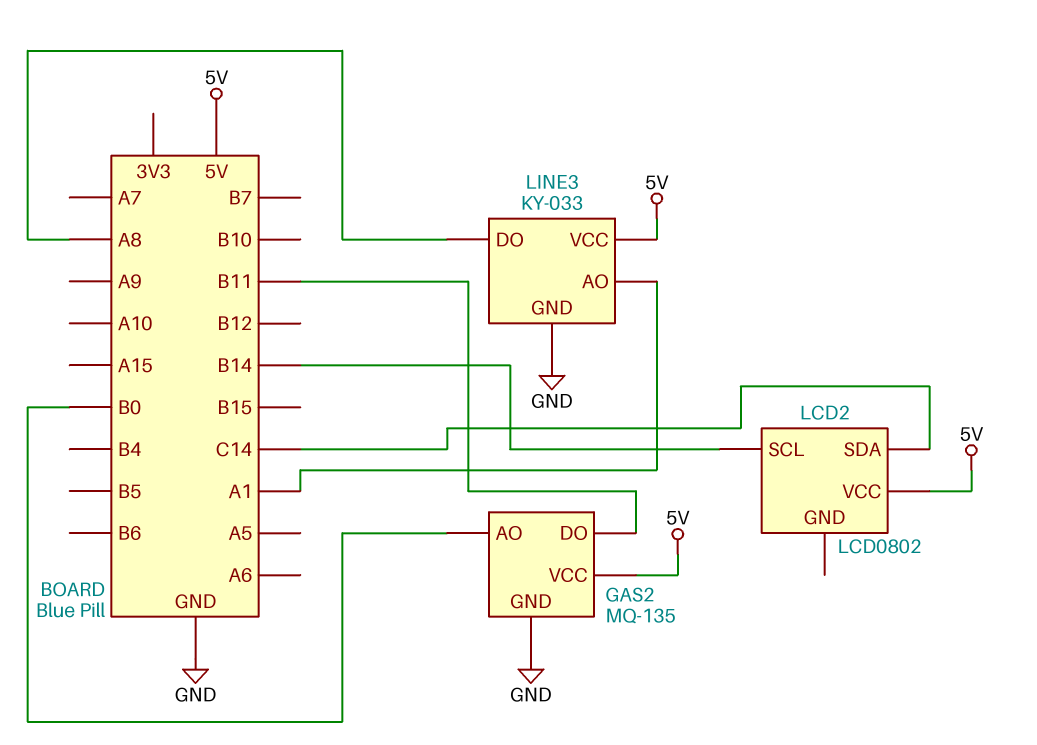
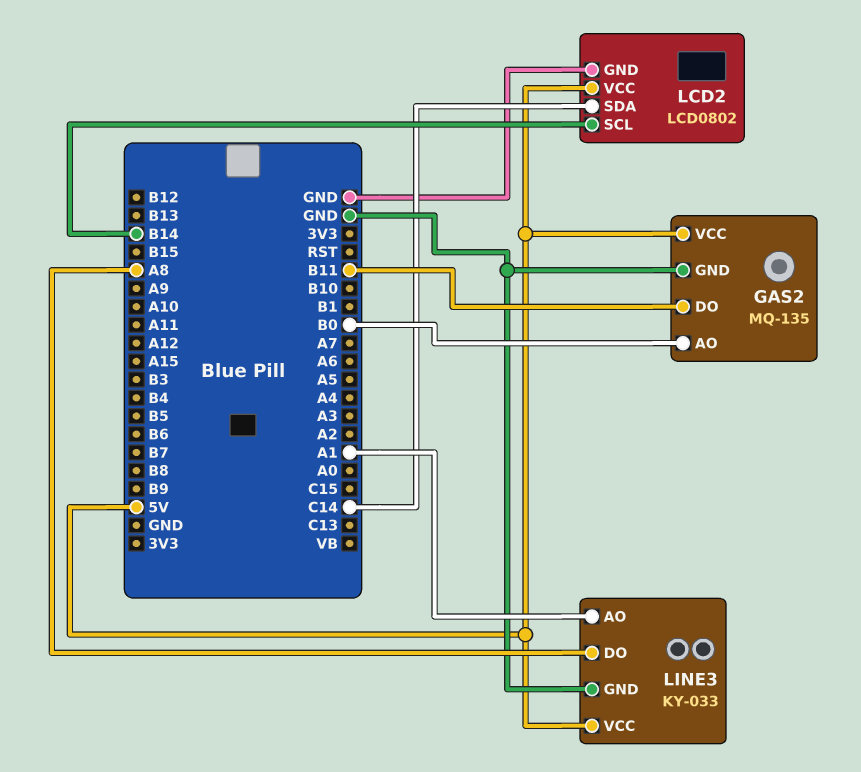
LCD2 pin GND: none -> GND

